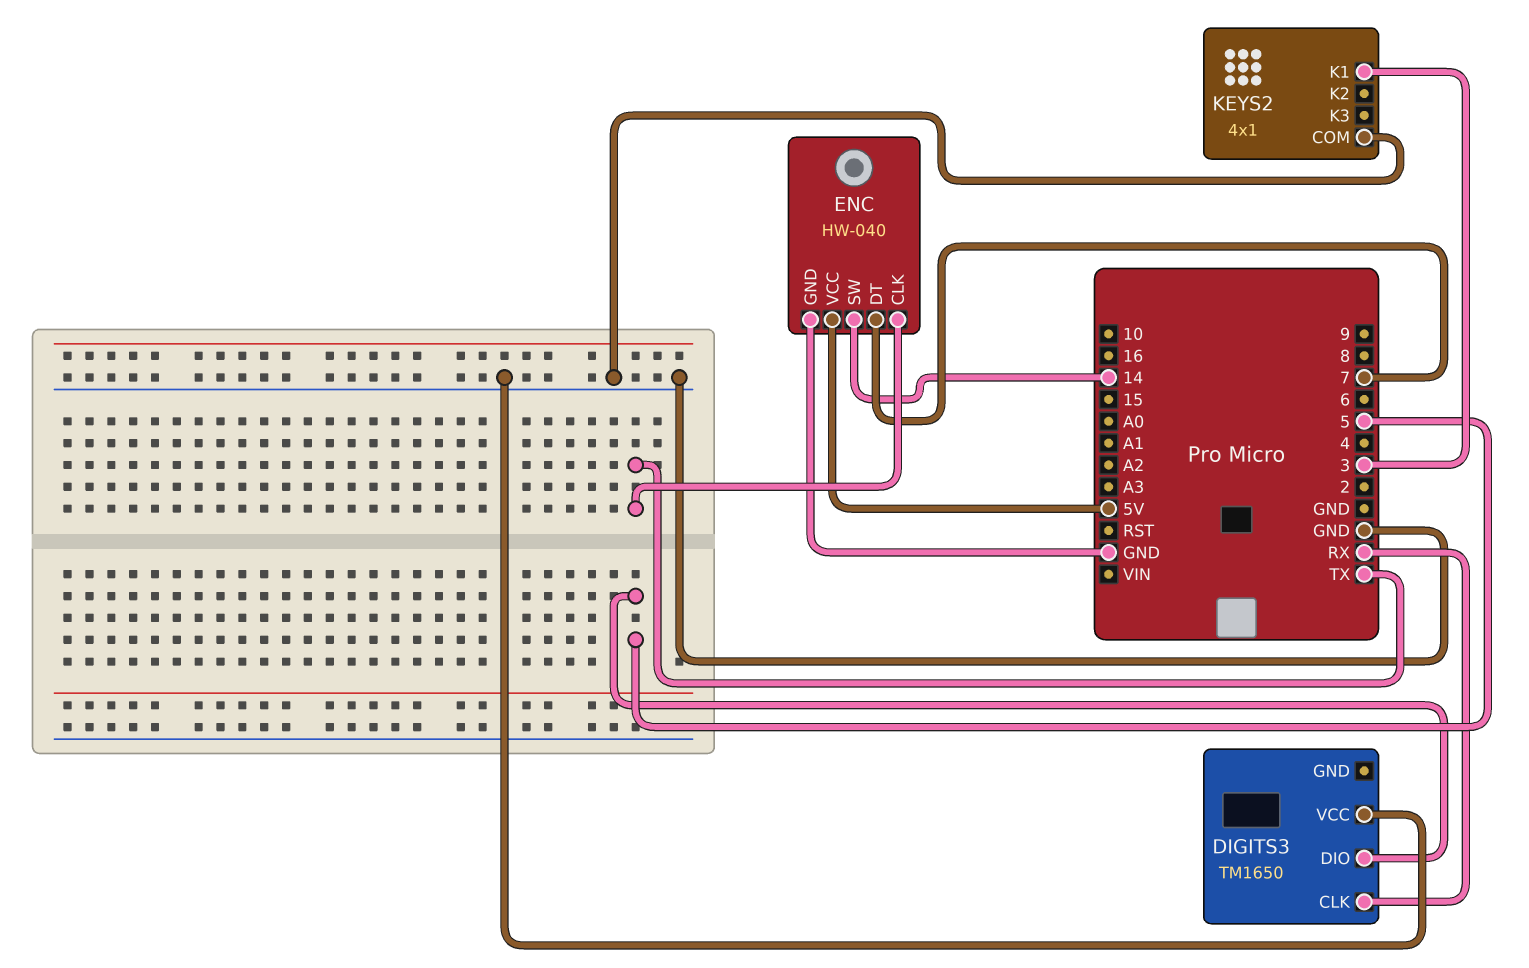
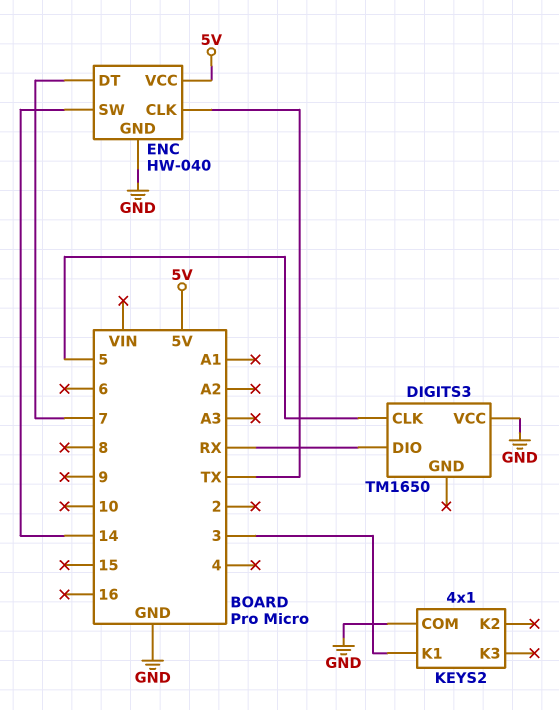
DIGITS3 pin CLK: RX -> 5
DIGITS3 pin DIO: 5 -> RX

